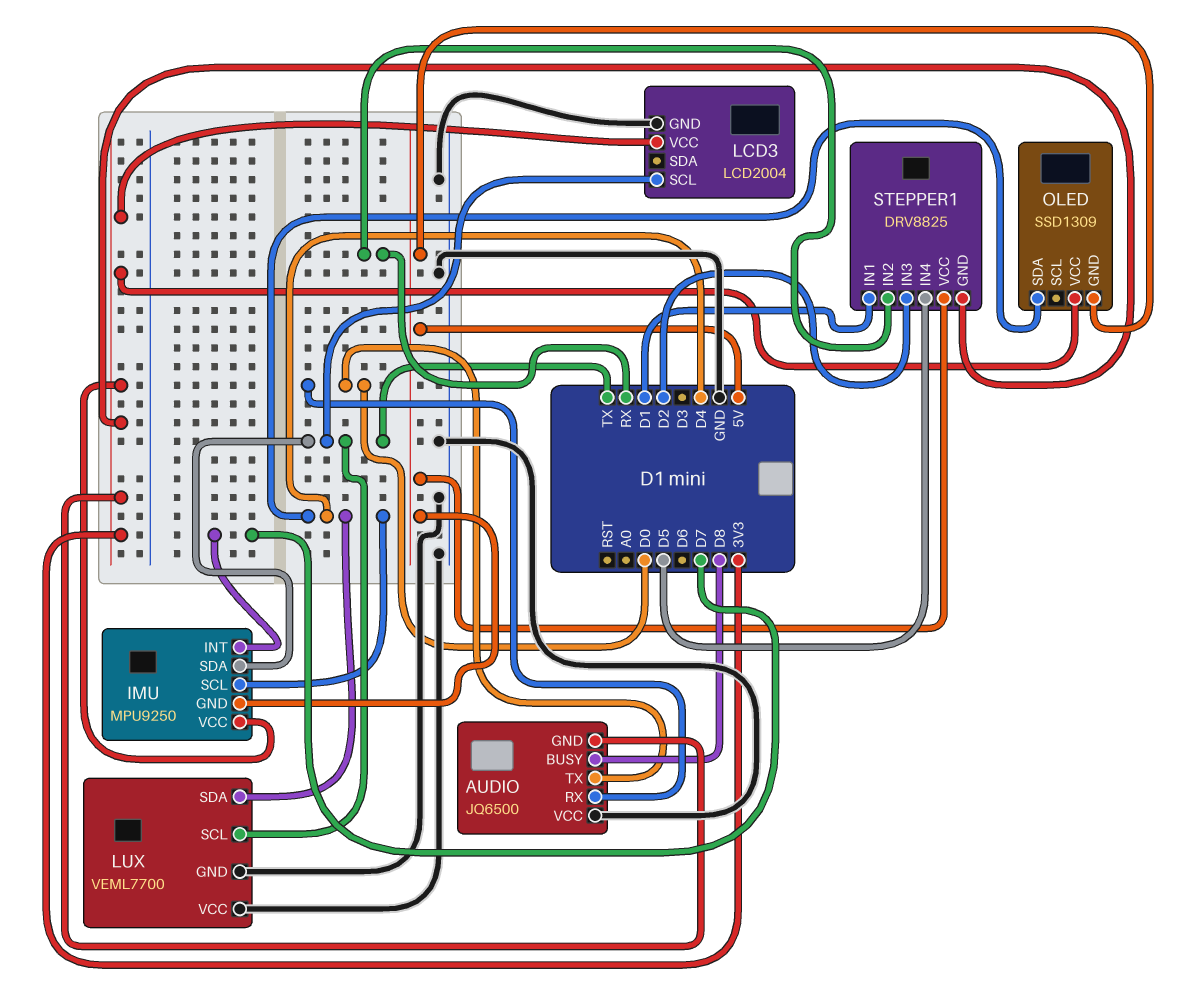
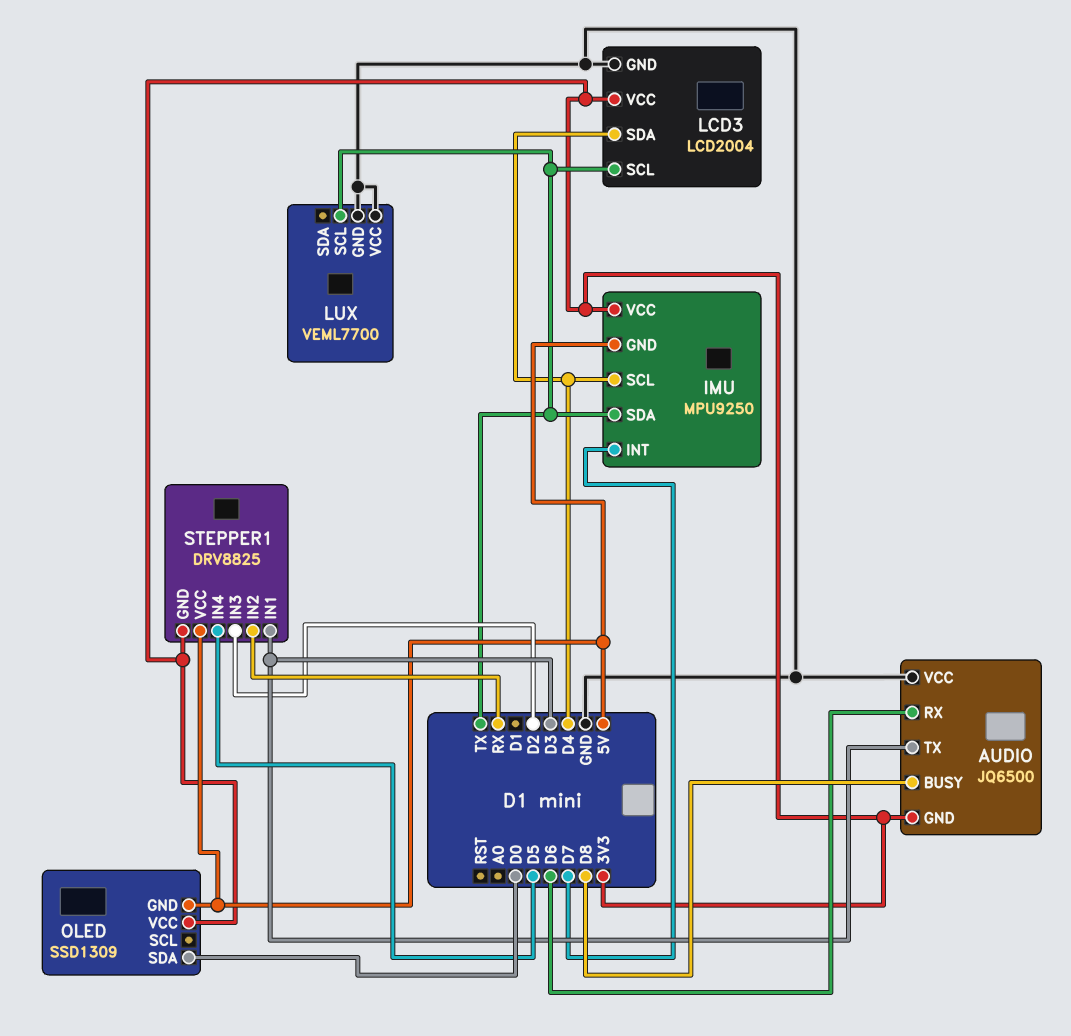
AUDIO pin RX: D0 -> D6
AUDIO pin TX: D0 -> D3
LCD3 pin SDA: none -> D4
LUX pin SDA: D4 -> none
OLED pin SDA: D4 -> D0
STEPPER1 pin IN1: D1 -> D3

